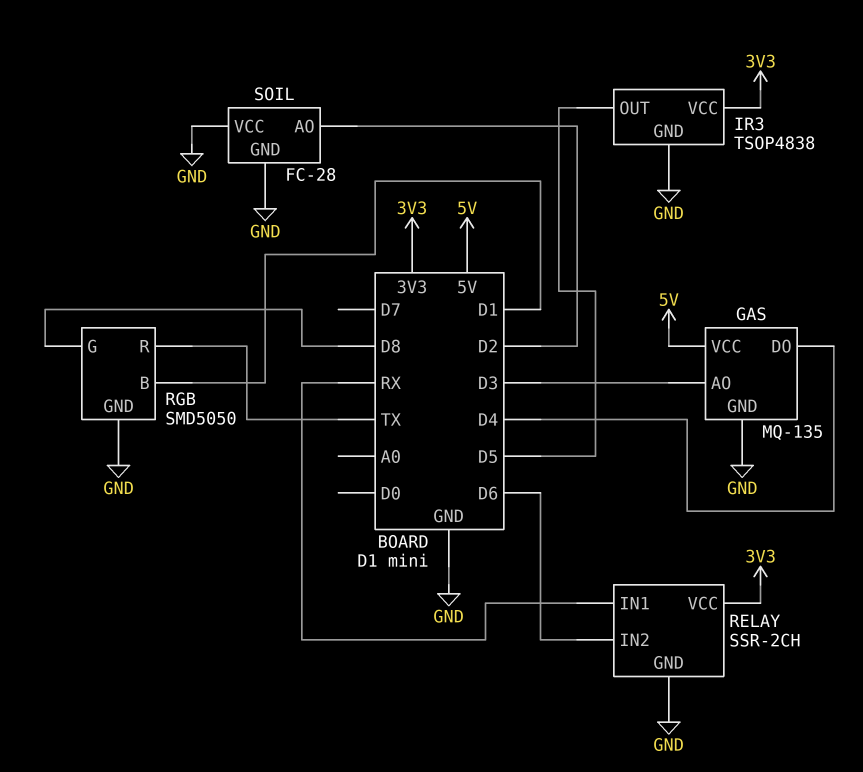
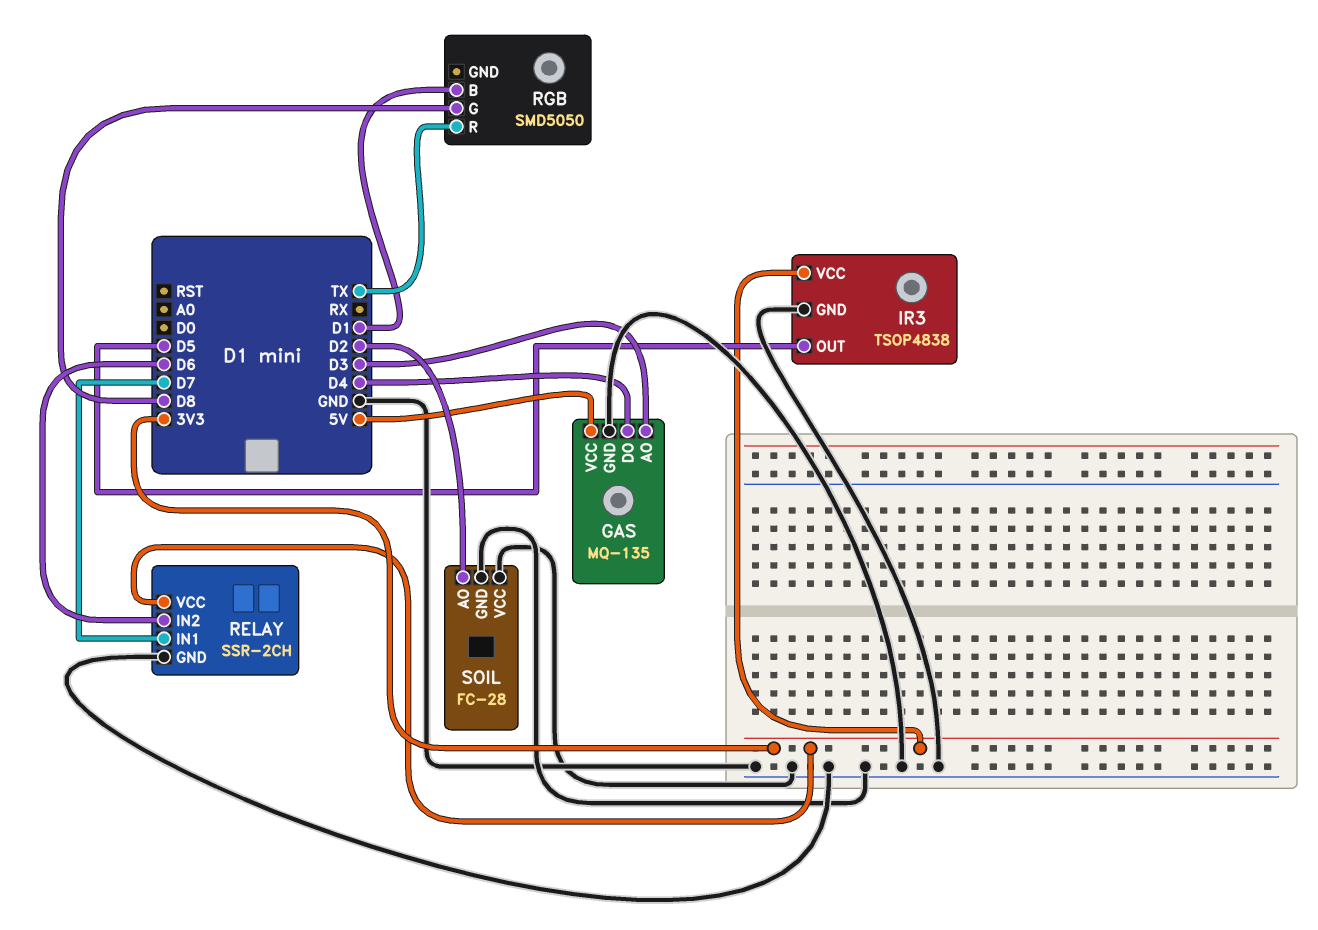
RELAY pin IN1: RX -> D7
RGB pin GND: GND -> none

